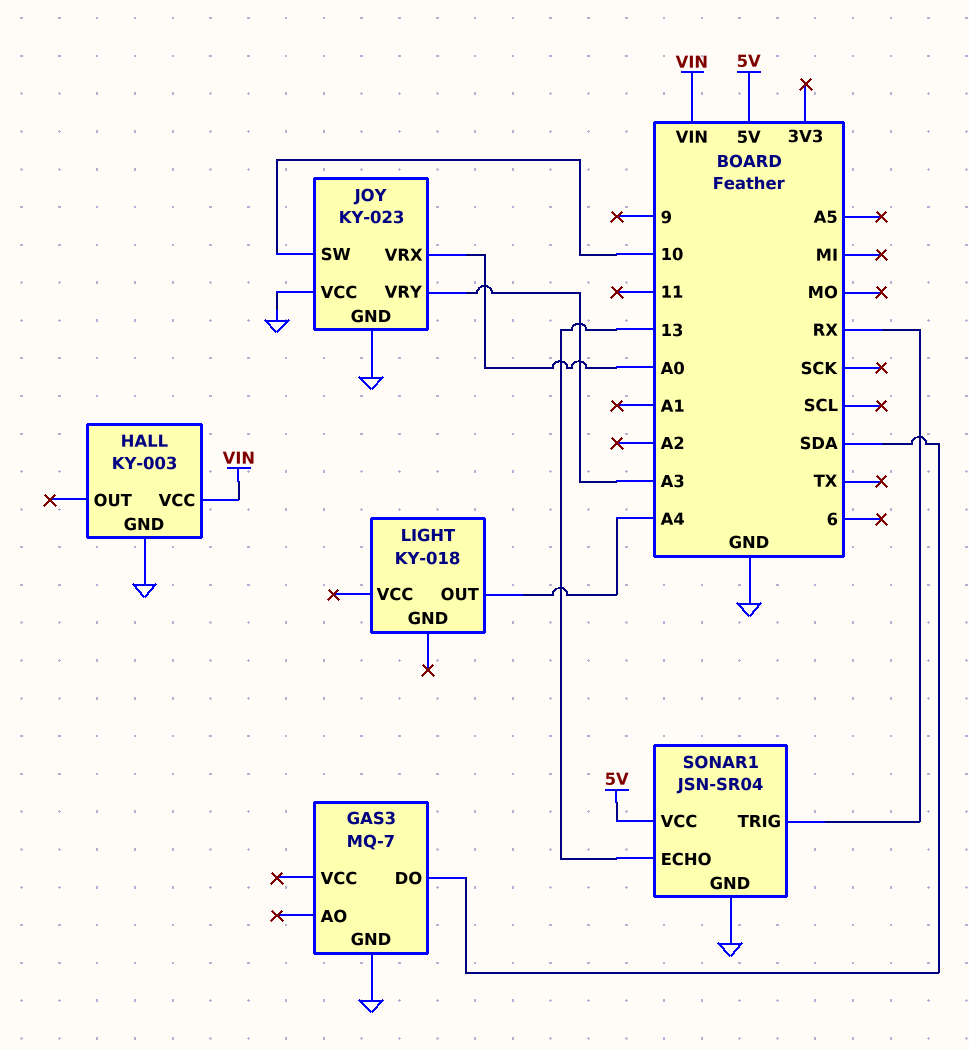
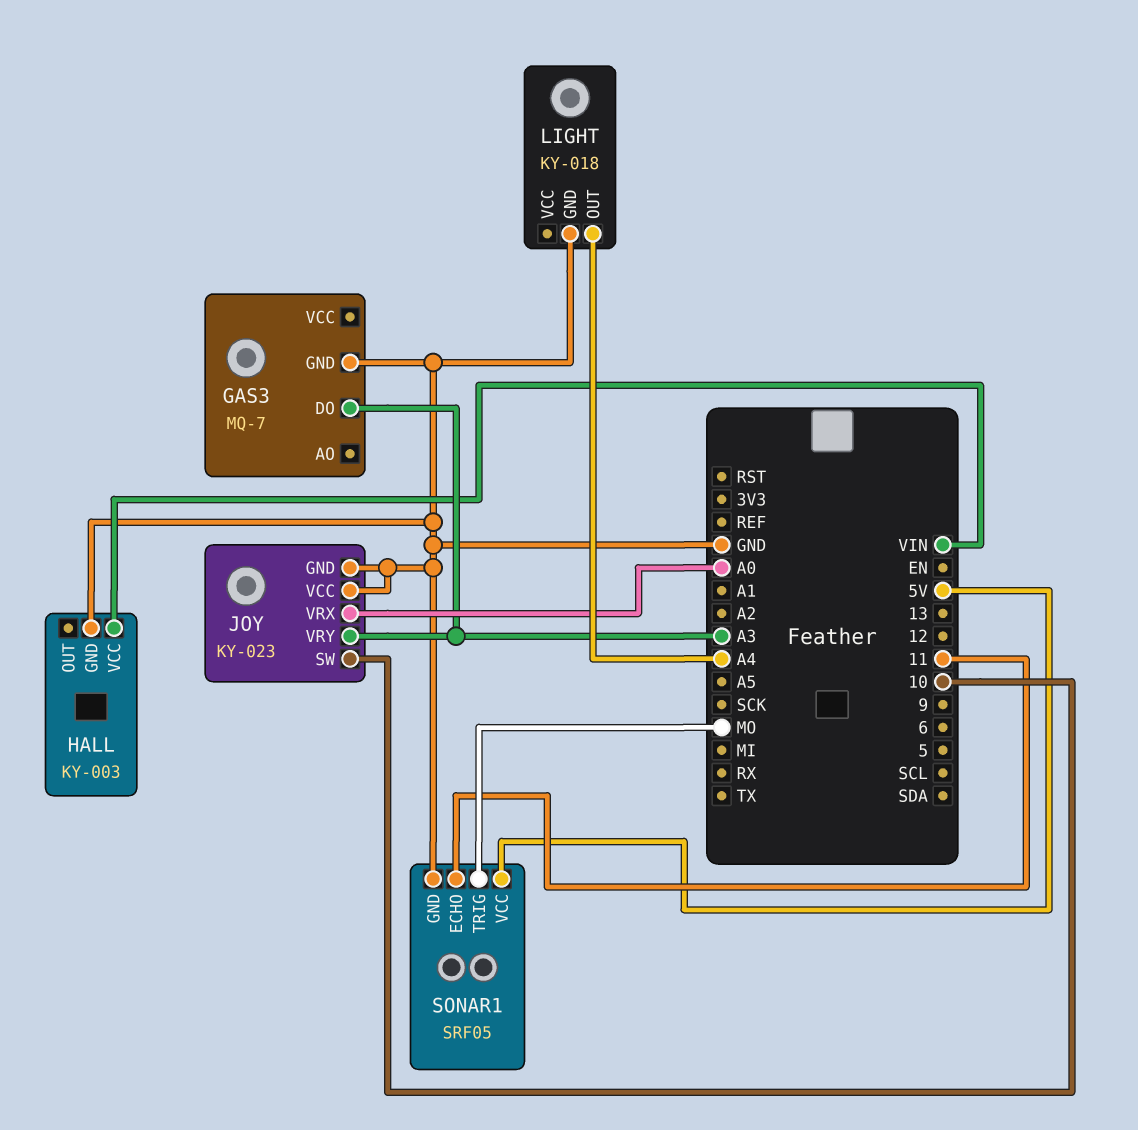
GAS3 pin DO: SDA -> A3
LIGHT pin GND: none -> GND
SONAR1: JSN-SR04 -> SRF05
SONAR1 pin ECHO: 13 -> 11
SONAR1 pin TRIG: RX -> MO

